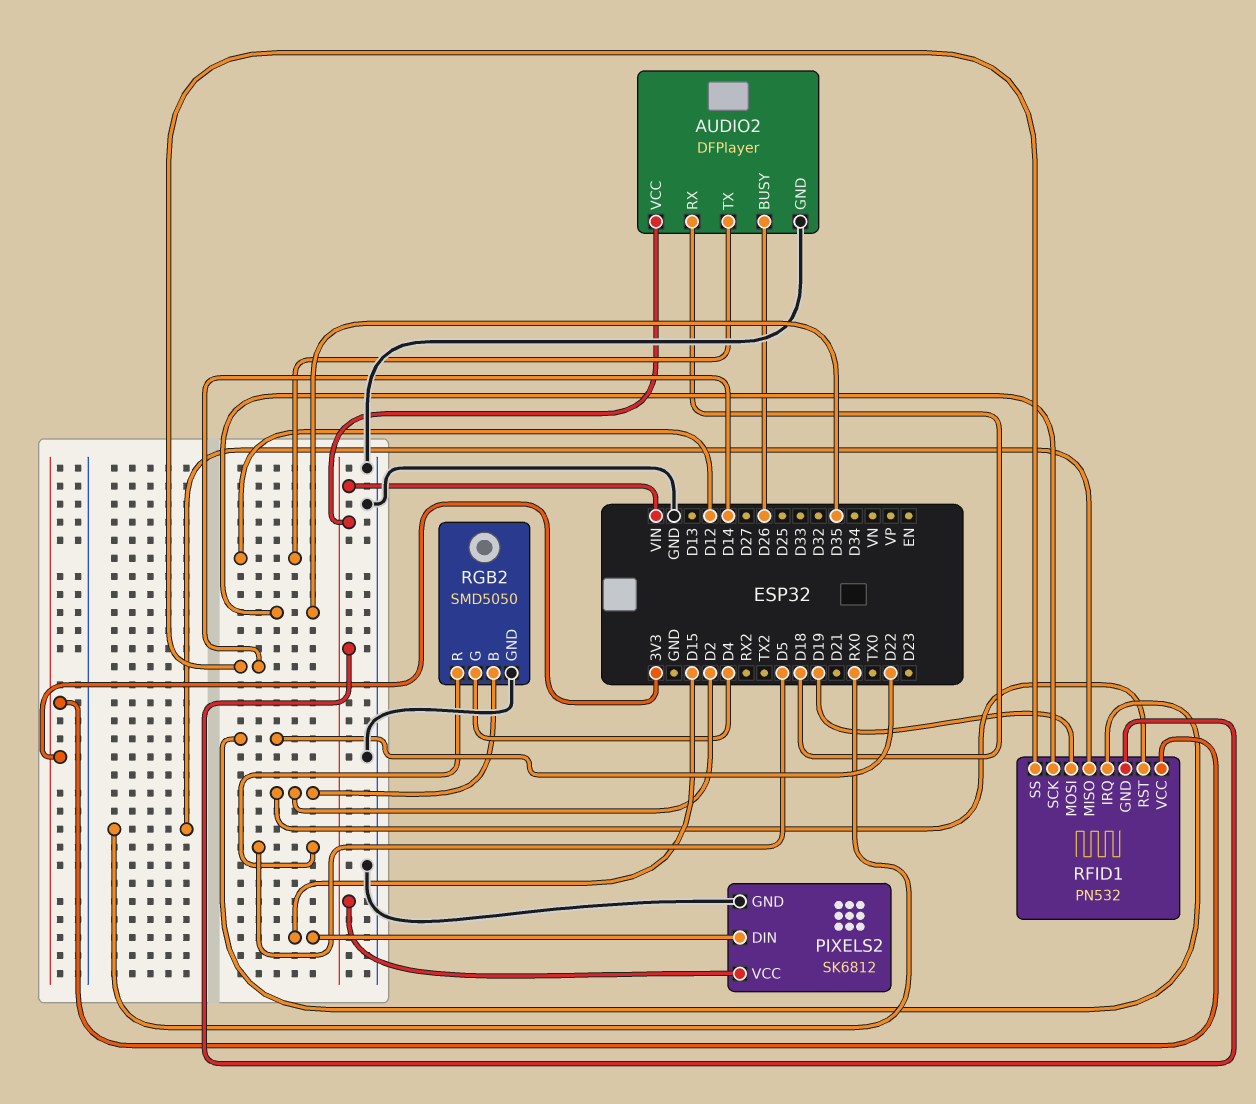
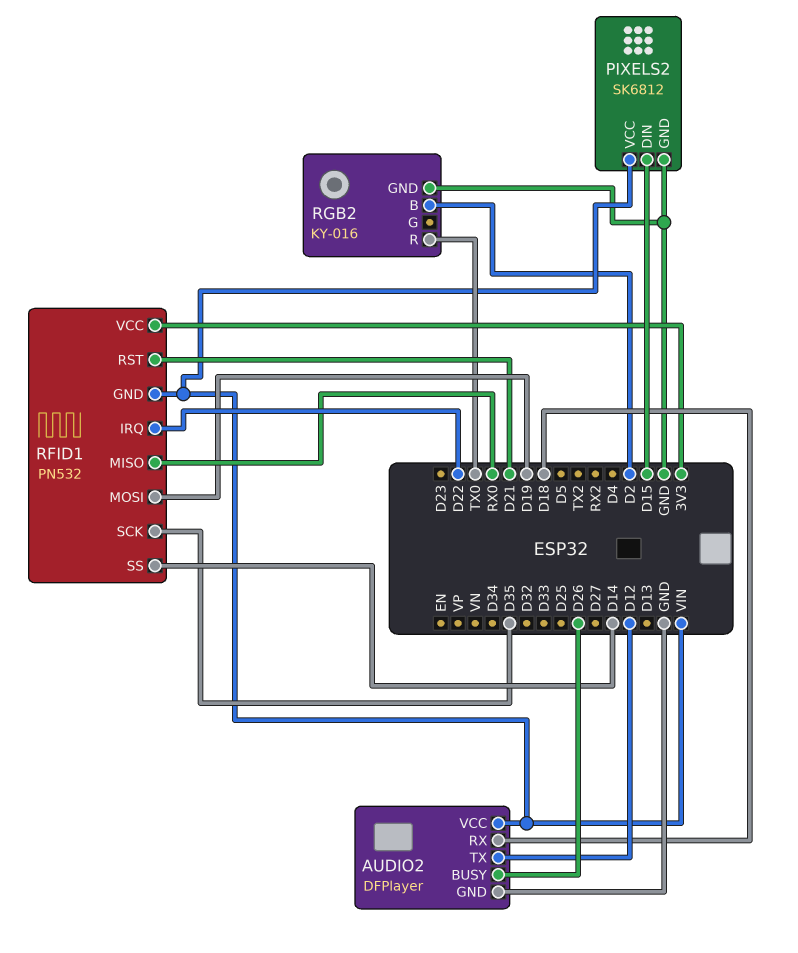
RFID1 pin RST: D2 -> D21
RGB2: SMD5050 -> KY-016
RGB2 pin G: D4 -> none
RGB2 pin R: D5 -> TX0

